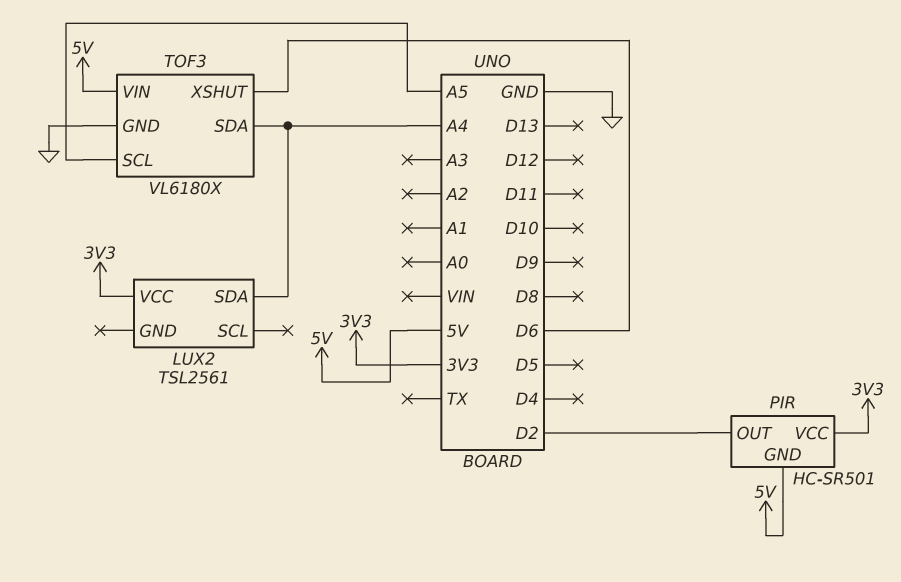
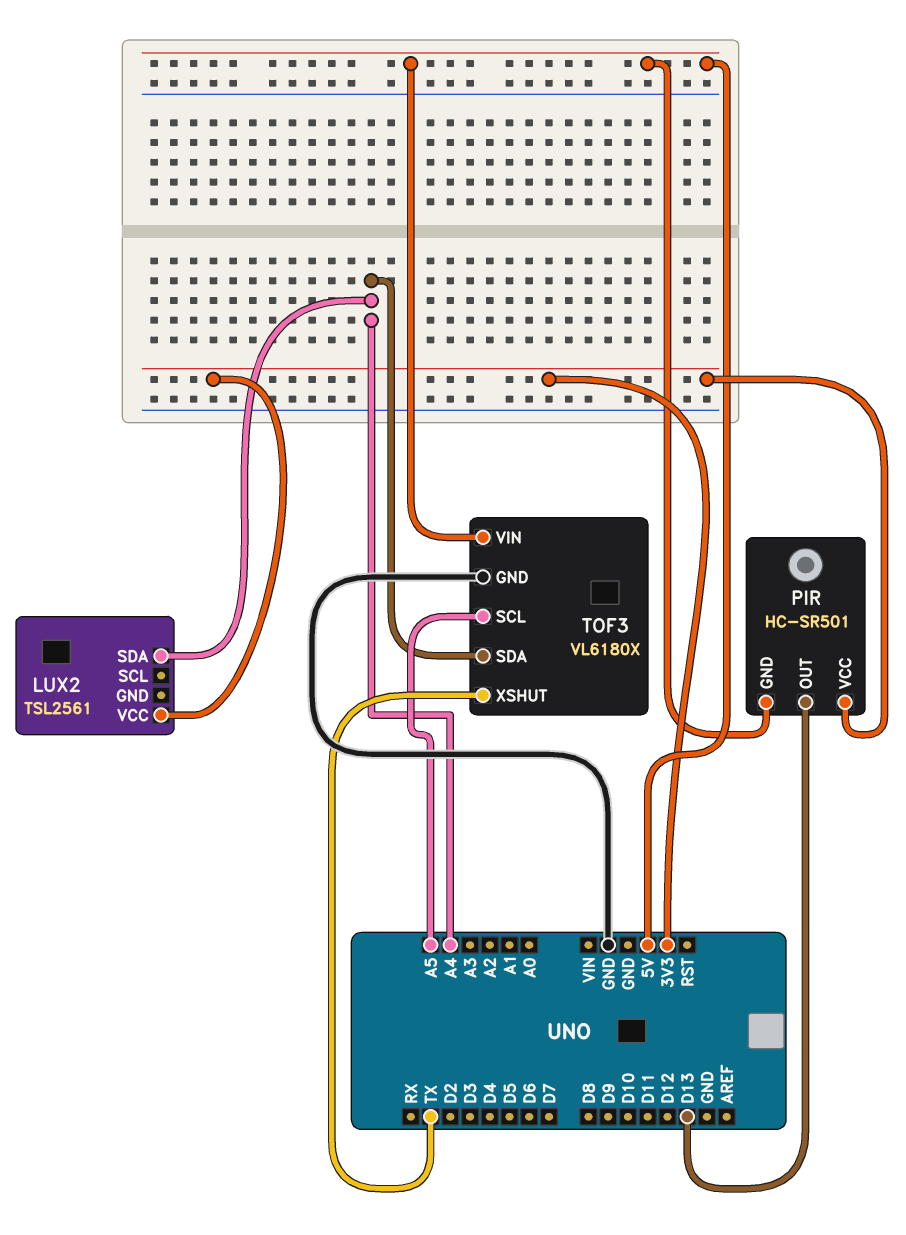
PIR pin OUT: D2 -> D13
TOF3 pin XSHUT: D6 -> TX

